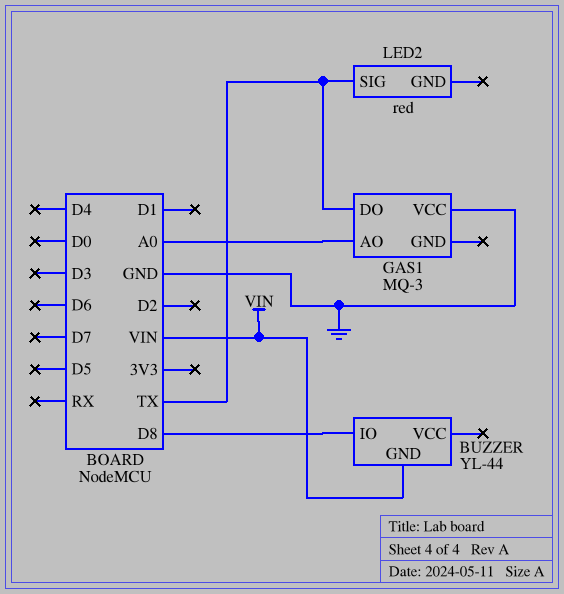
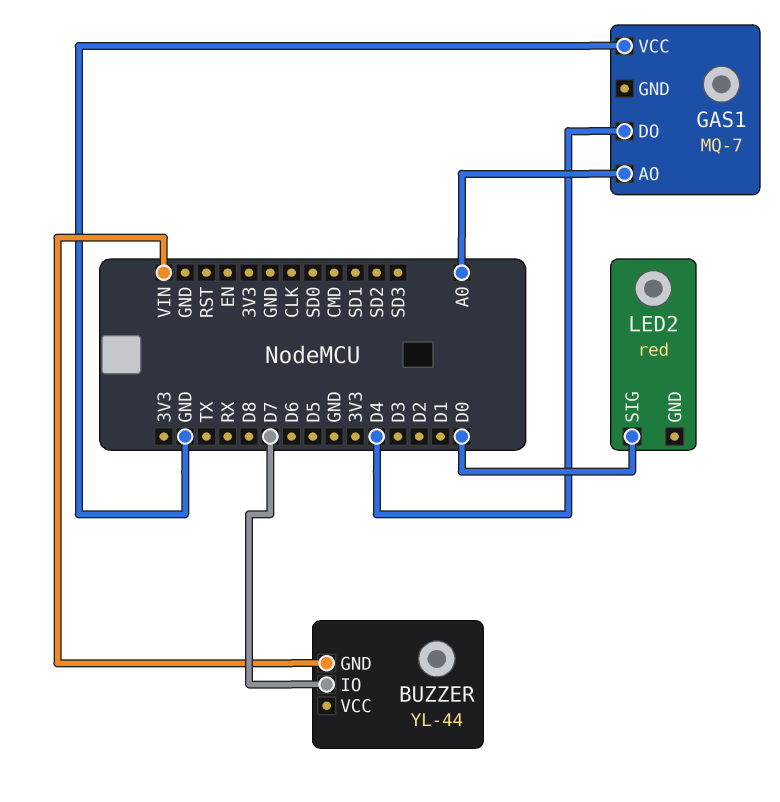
BUZZER pin IO: D8 -> D7
GAS1: MQ-3 -> MQ-7
GAS1 pin DO: TX -> D4
LED2 pin SIG: TX -> D0

